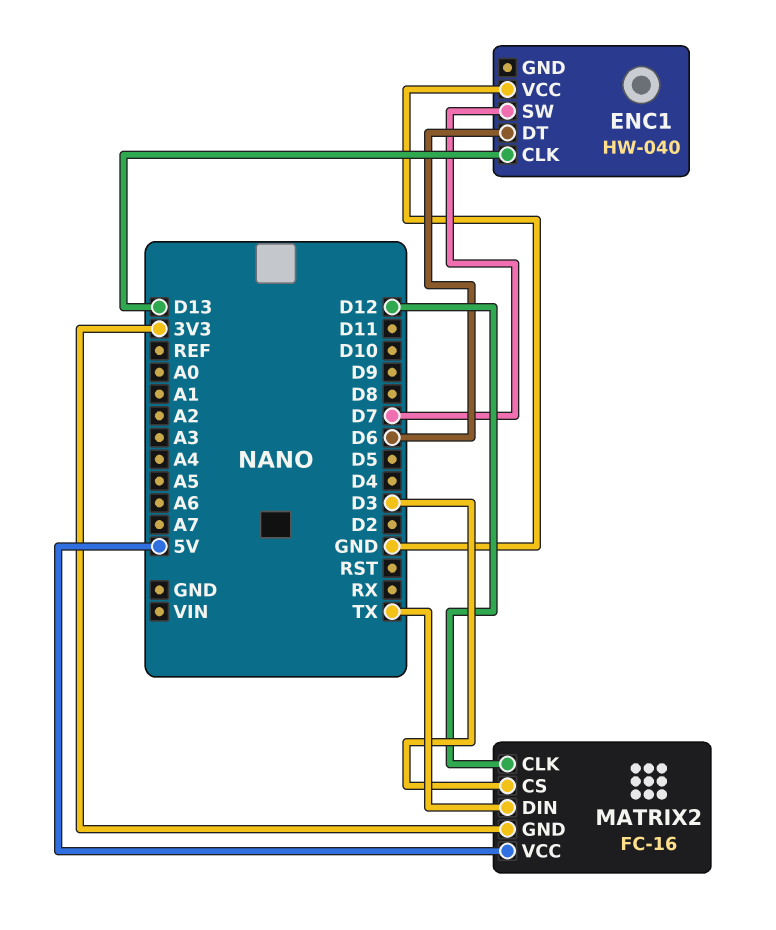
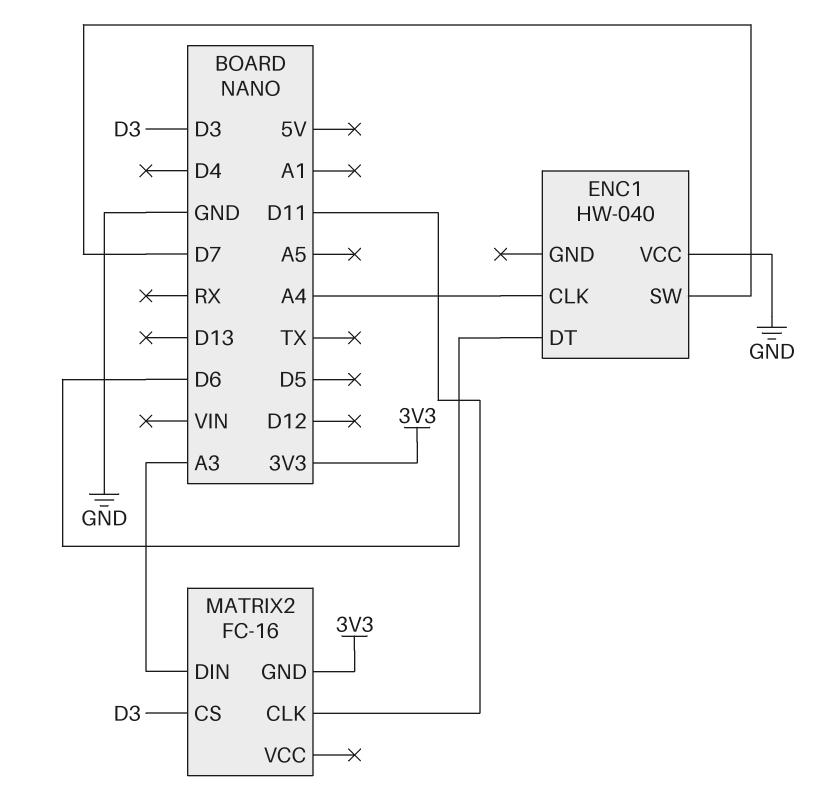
ENC1 pin CLK: D13 -> A4
MATRIX2 pin CLK: D12 -> D11
MATRIX2 pin DIN: TX -> A3
MATRIX2 pin VCC: 5V -> none

